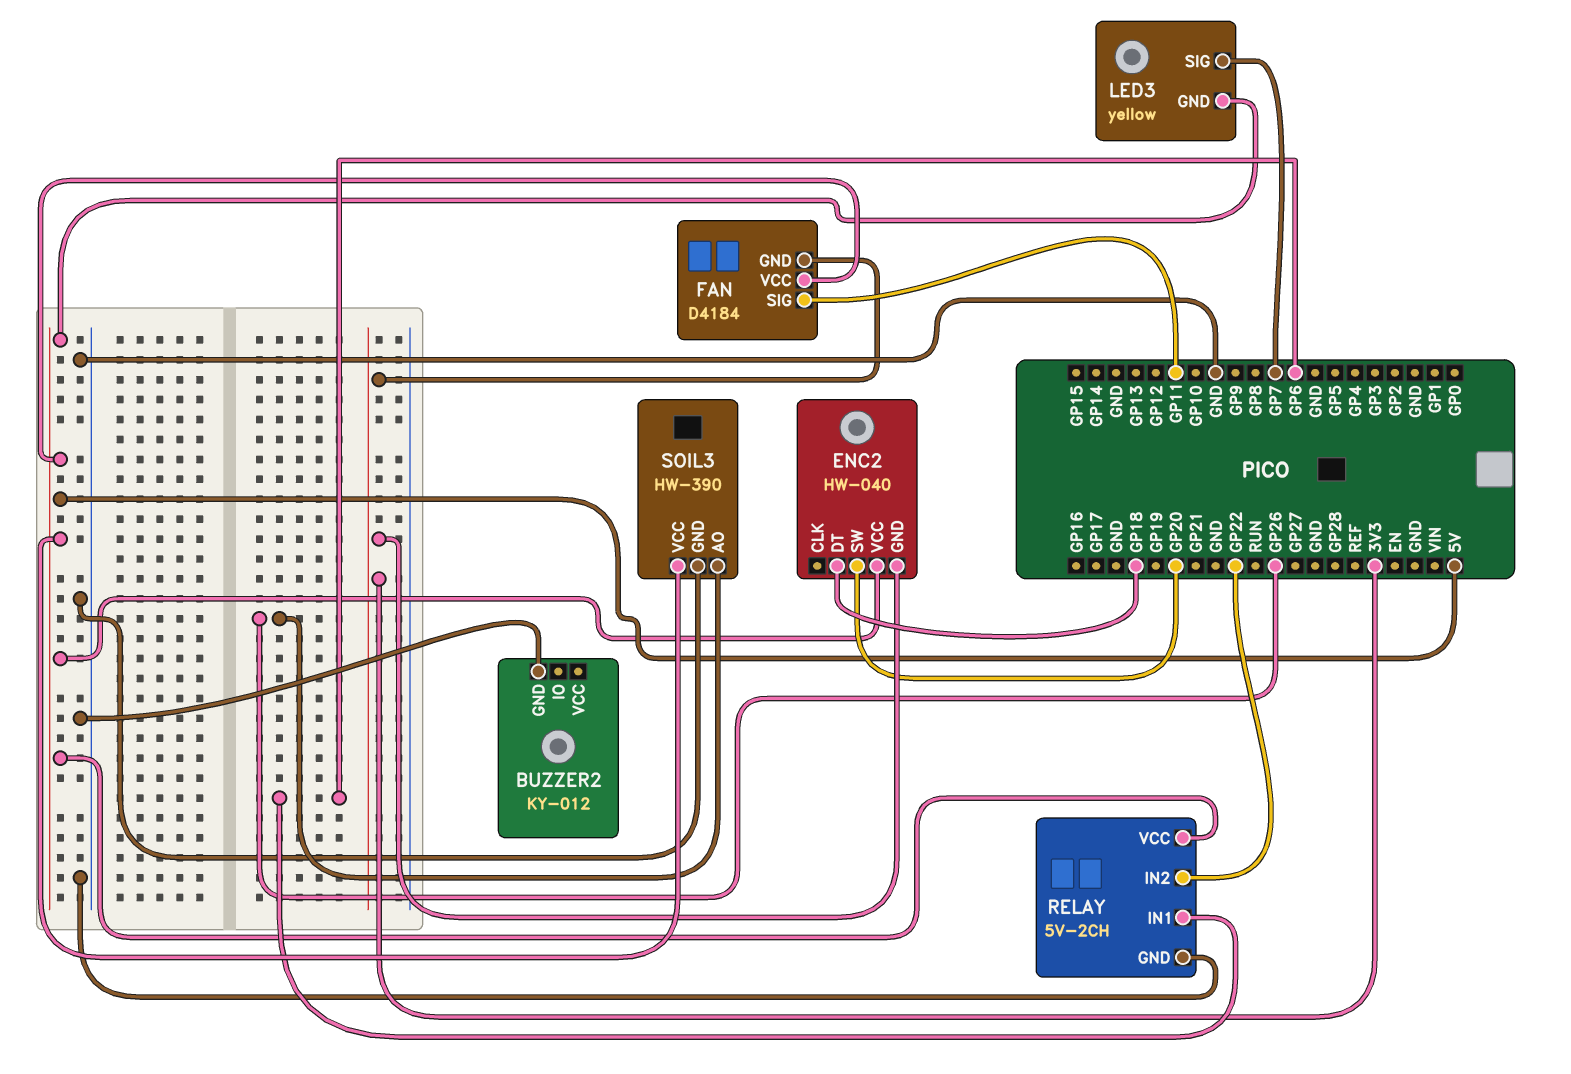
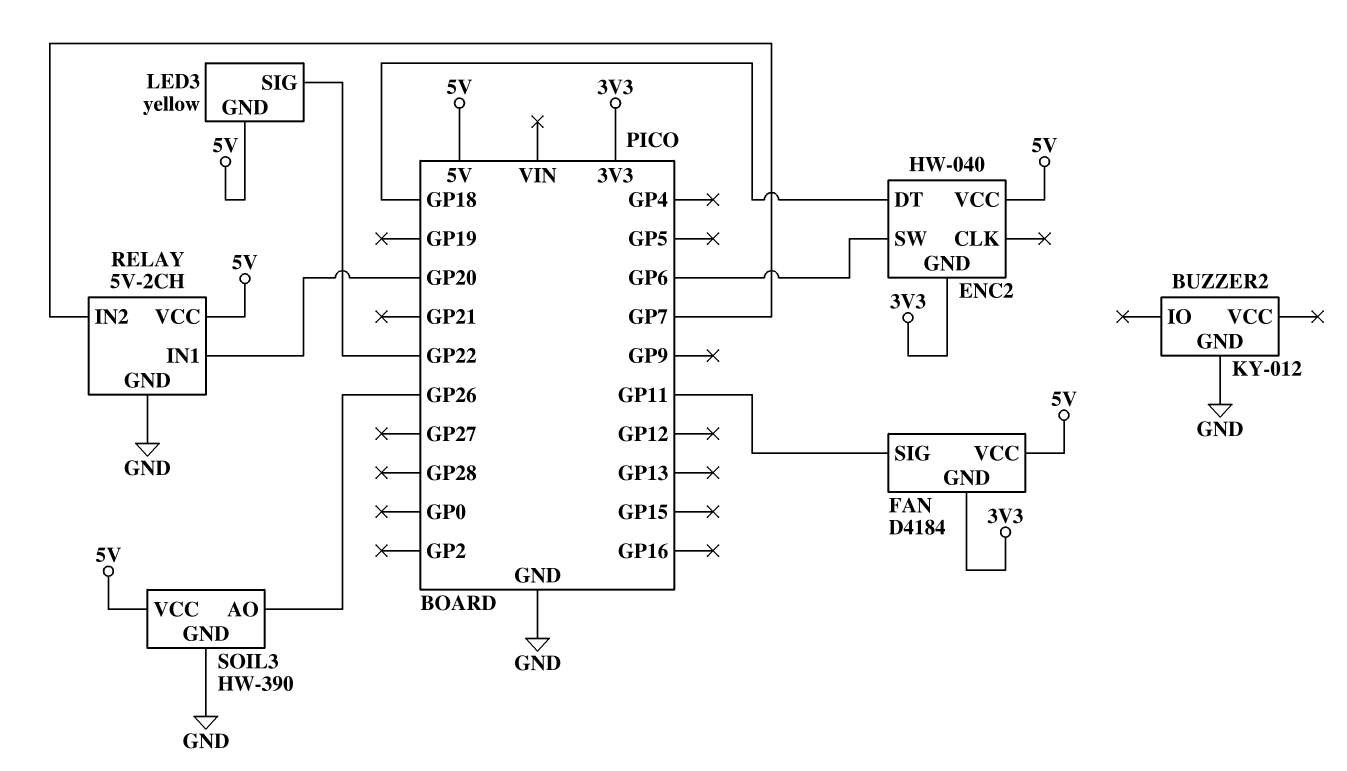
ENC2 pin SW: GP20 -> GP6
LED3 pin SIG: GP7 -> GP22
RELAY pin IN1: GP6 -> GP20
RELAY pin IN2: GP22 -> GP7

